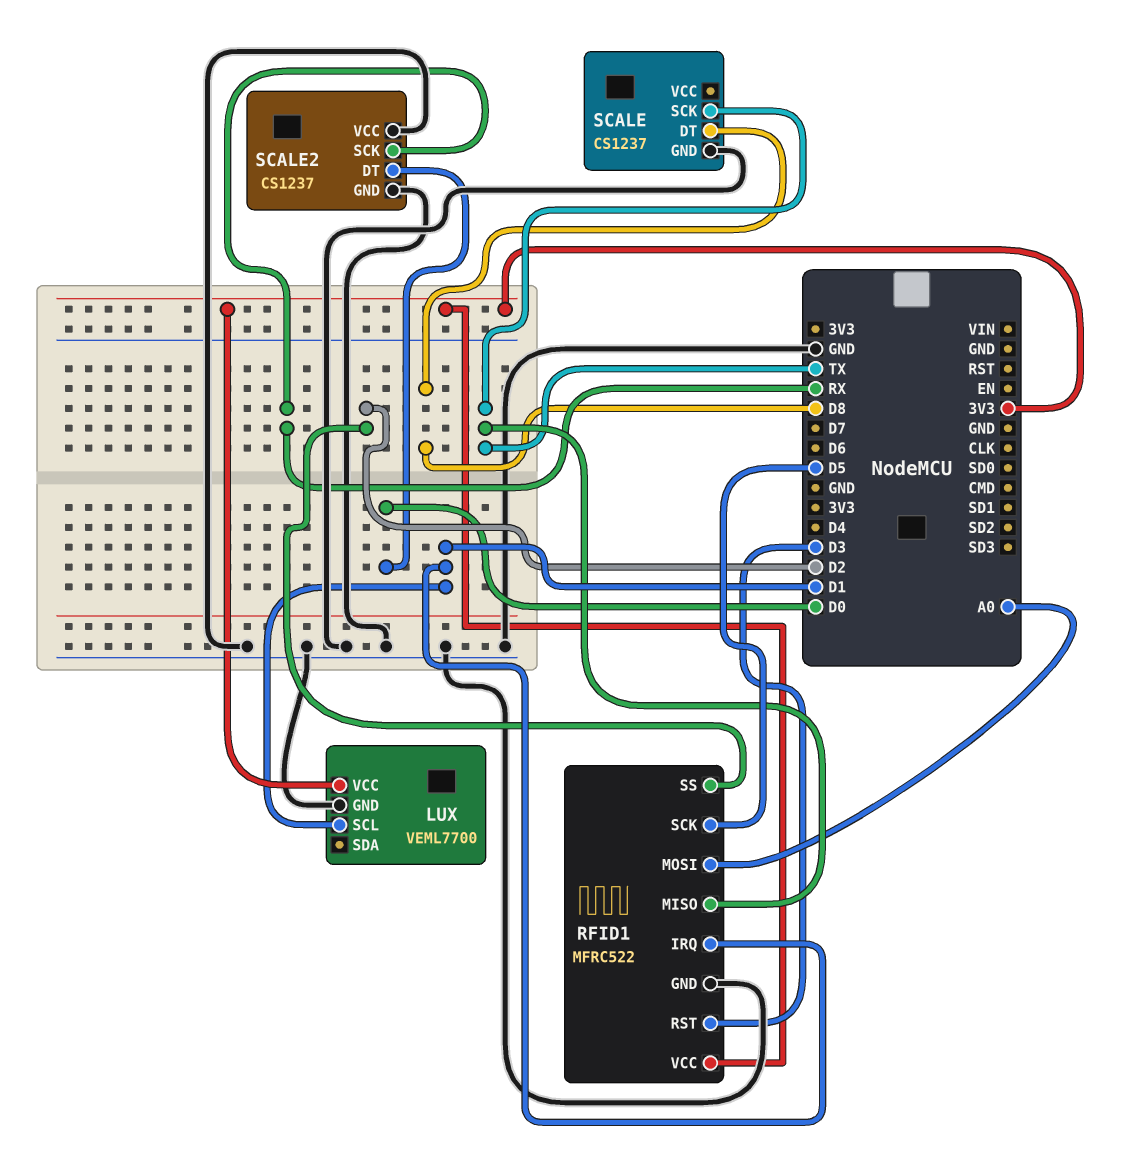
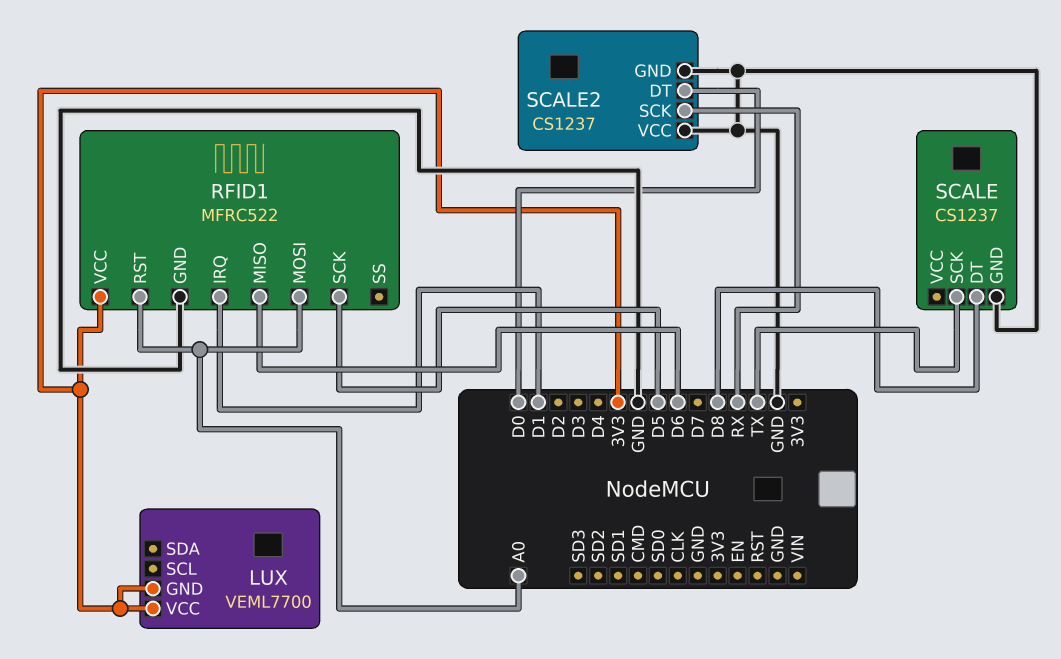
LUX pin GND: GND -> 3V3
LUX pin SCL: D1 -> none
RFID1 pin MISO: TX -> D6
RFID1 pin RST: D3 -> A0
RFID1 pin SS: D2 -> none

